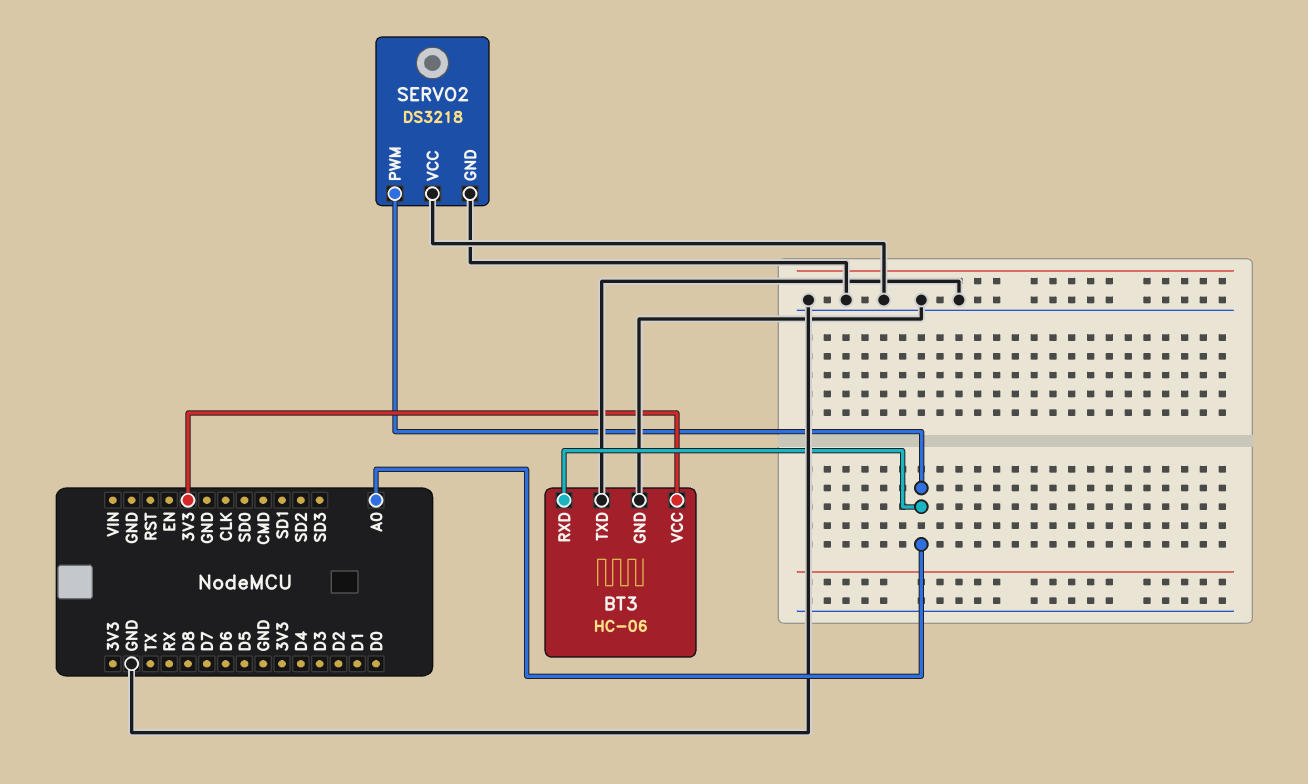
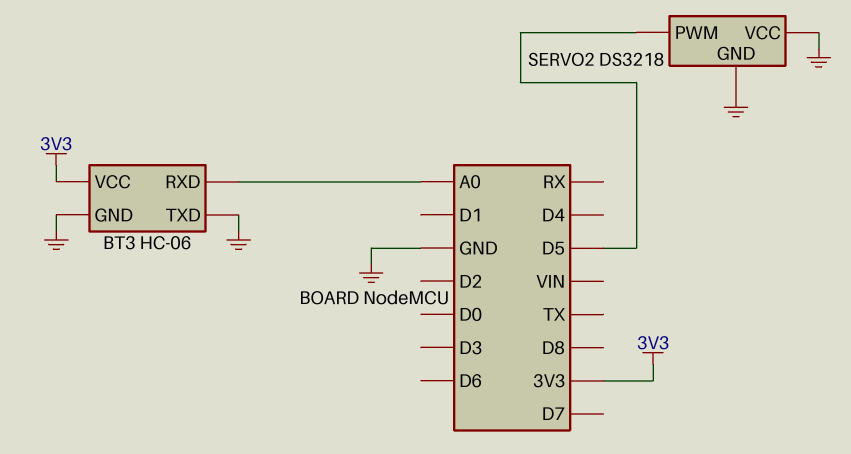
SERVO2 pin PWM: A0 -> D5

